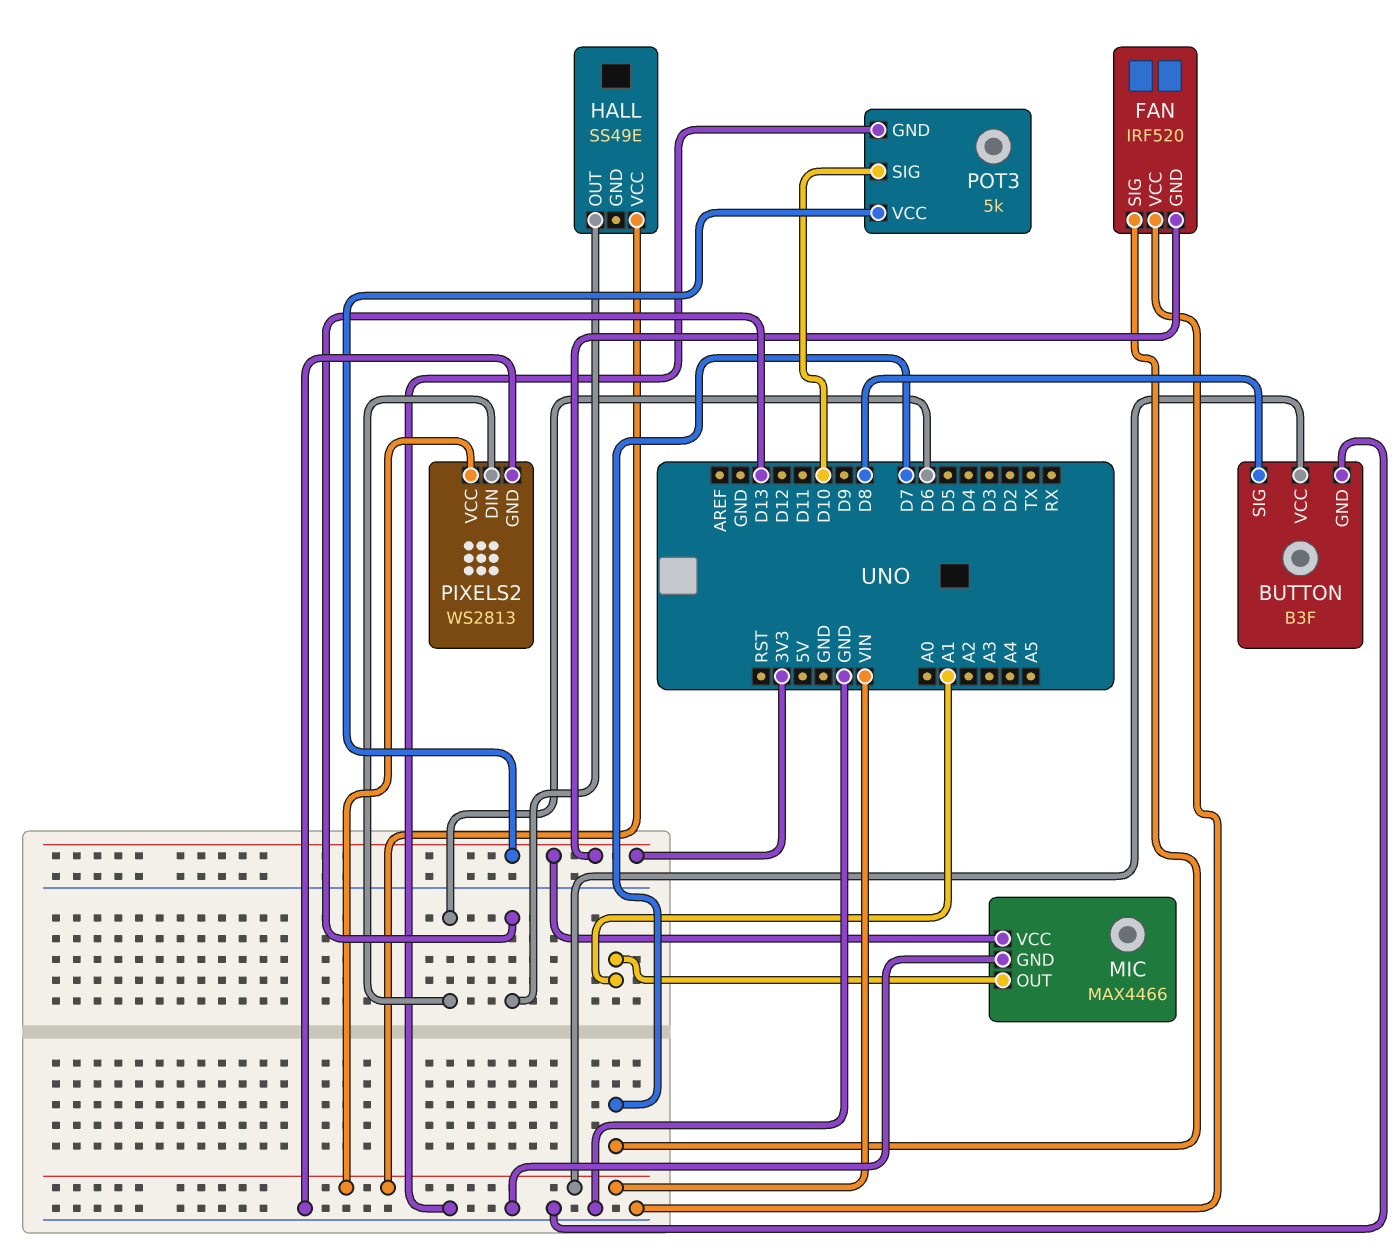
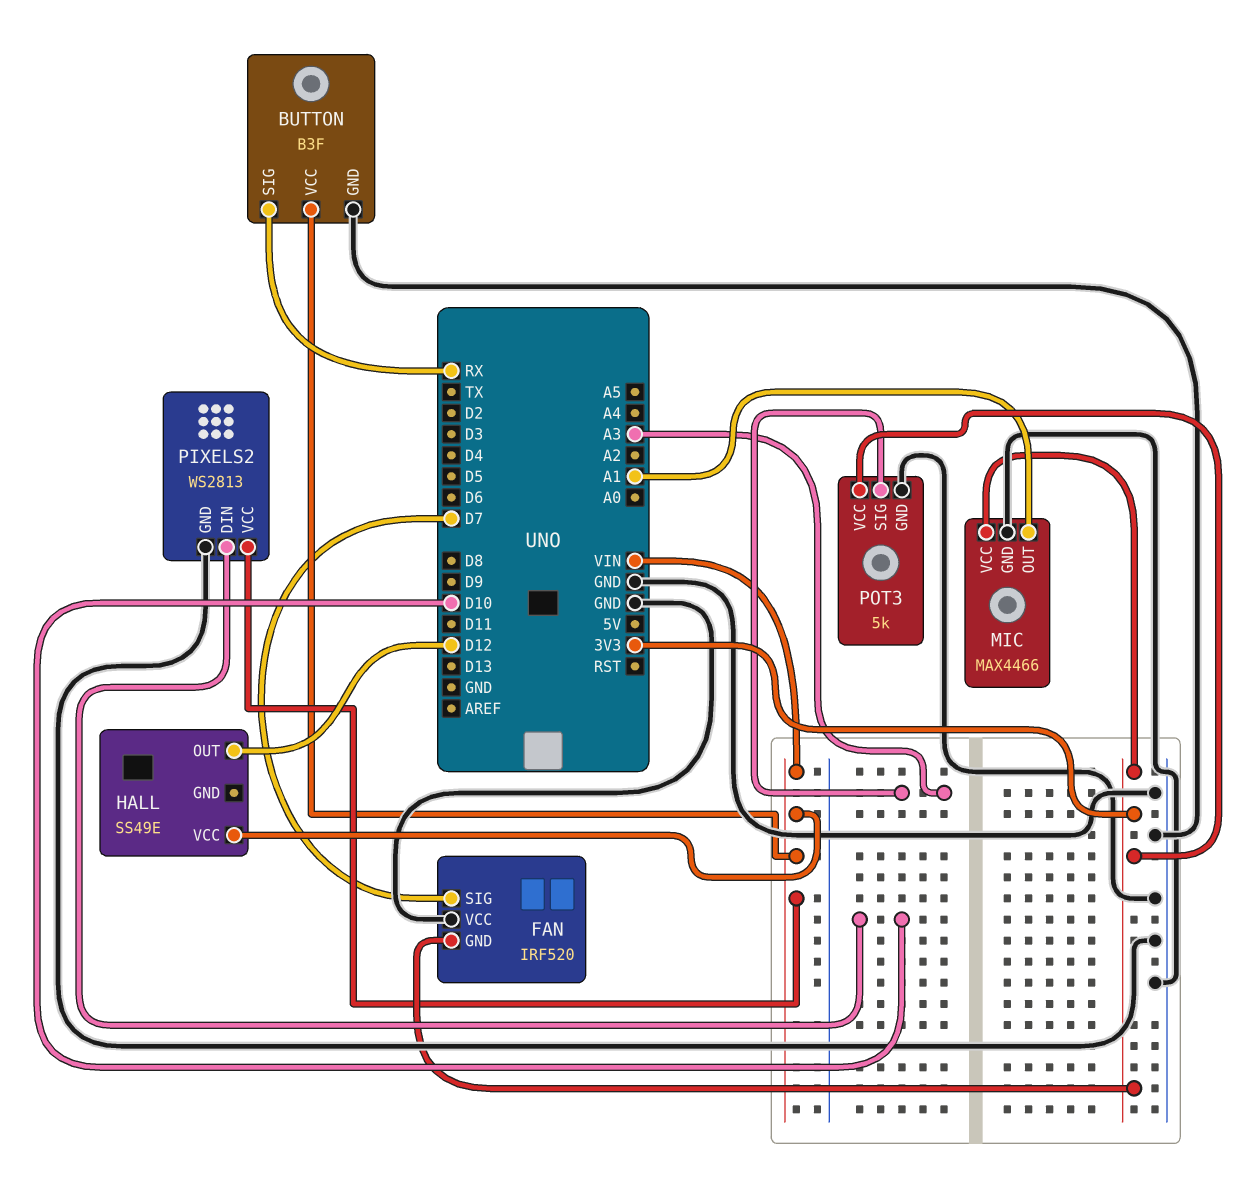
BUTTON pin SIG: D8 -> RX
HALL pin OUT: D13 -> D12
PIXELS2 pin DIN: D6 -> D10
POT3 pin SIG: D10 -> A3

